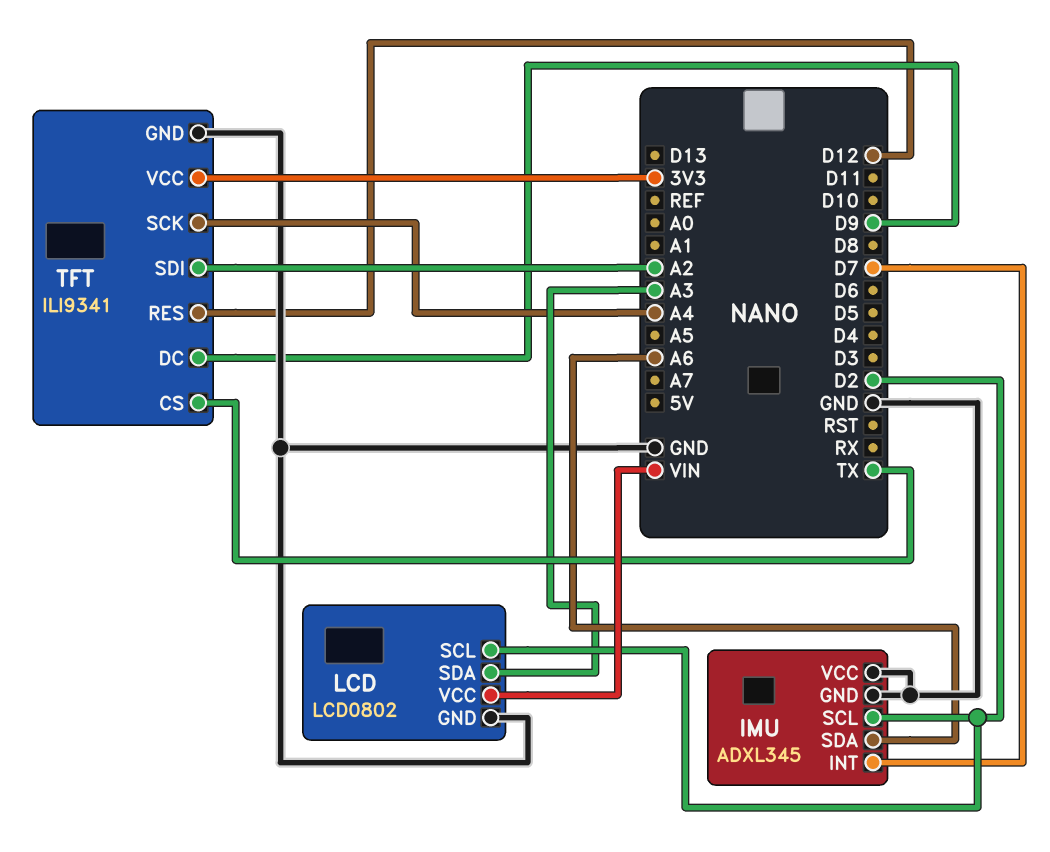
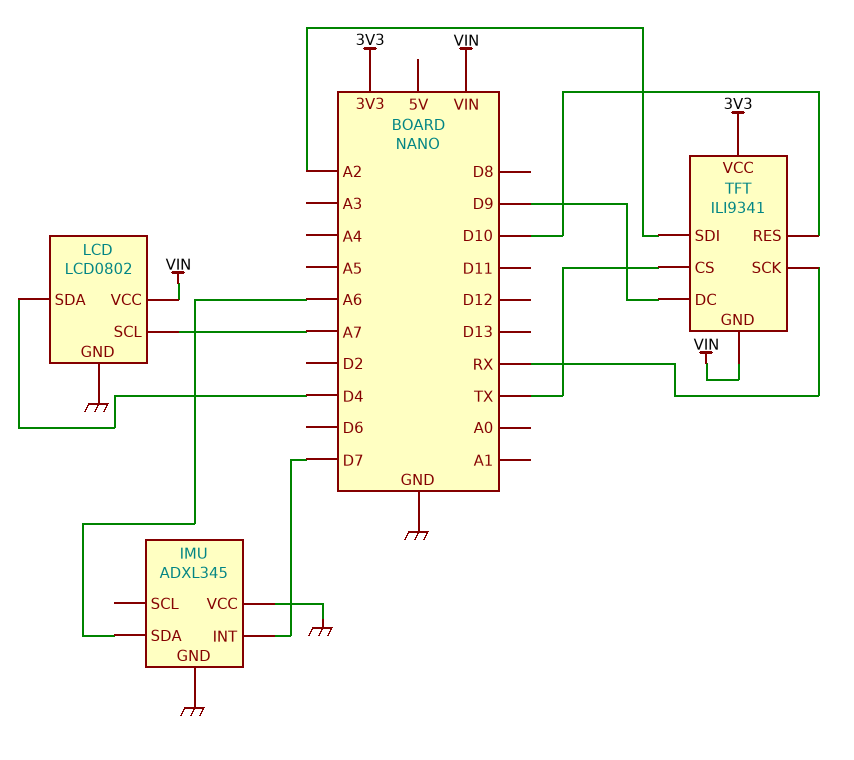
IMU pin SCL: D2 -> none
LCD pin SCL: D2 -> A7
LCD pin SDA: A3 -> D4
TFT pin GND: GND -> VIN
TFT pin RES: D12 -> D10
TFT pin SCK: A4 -> RX

